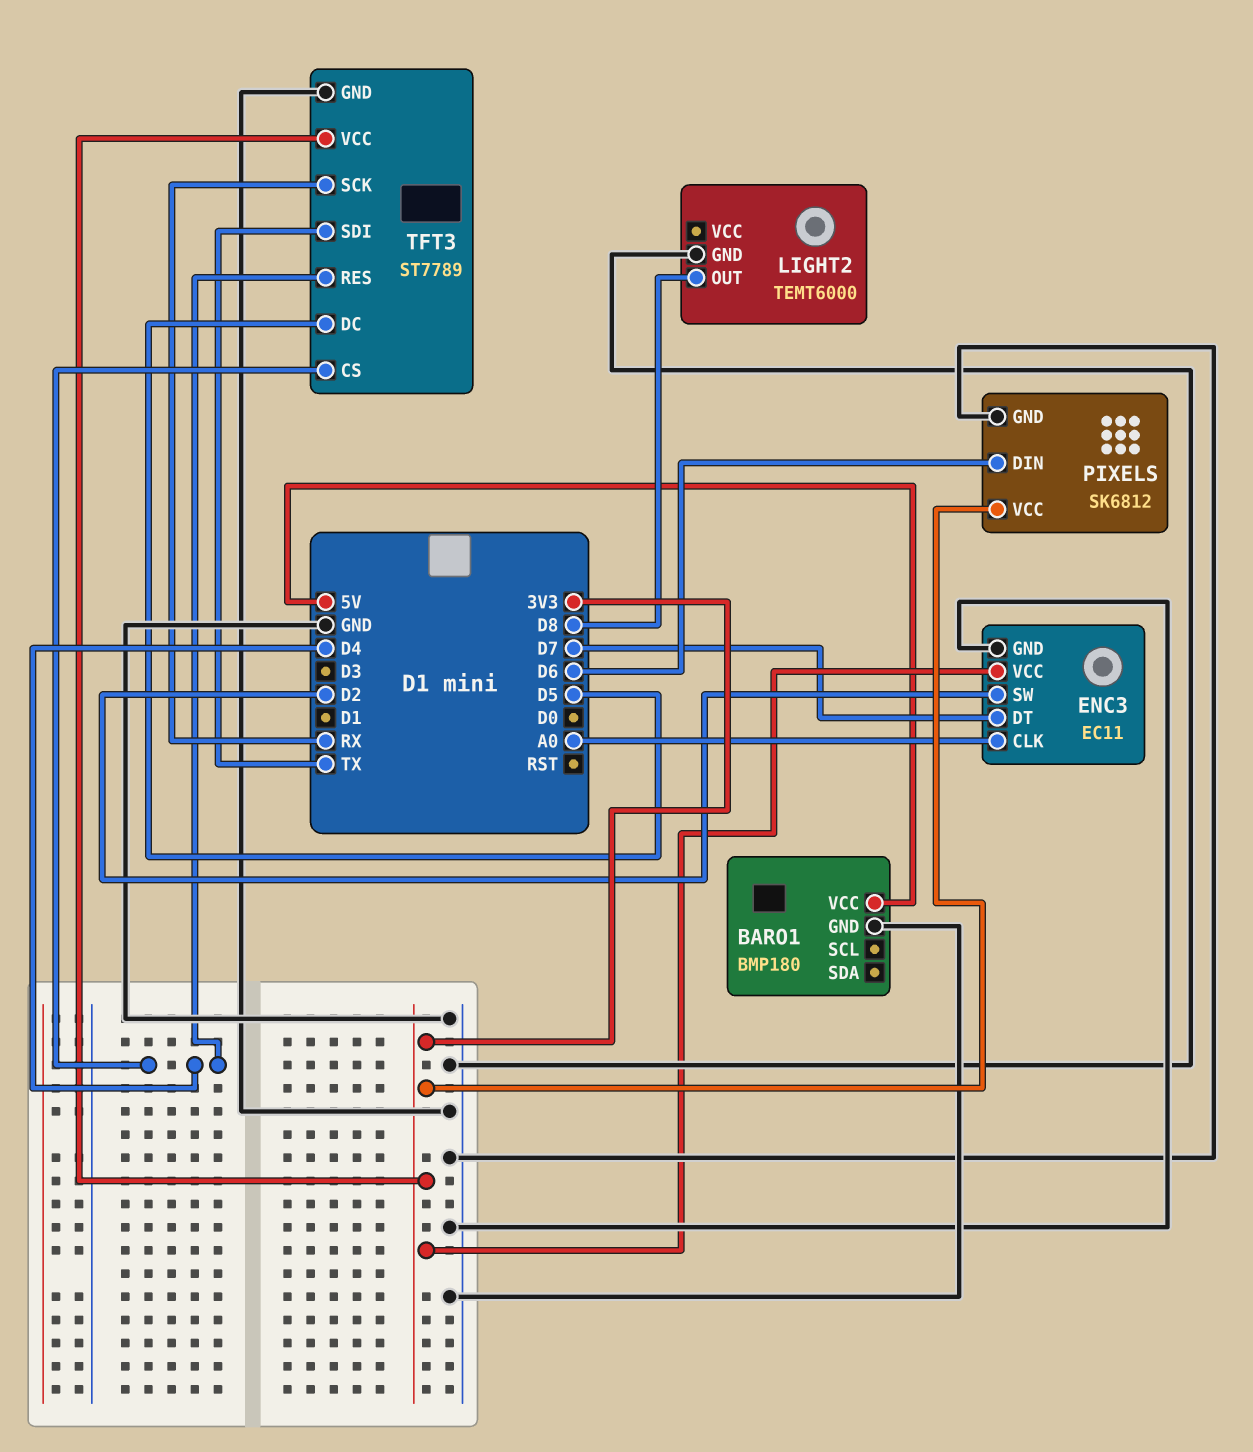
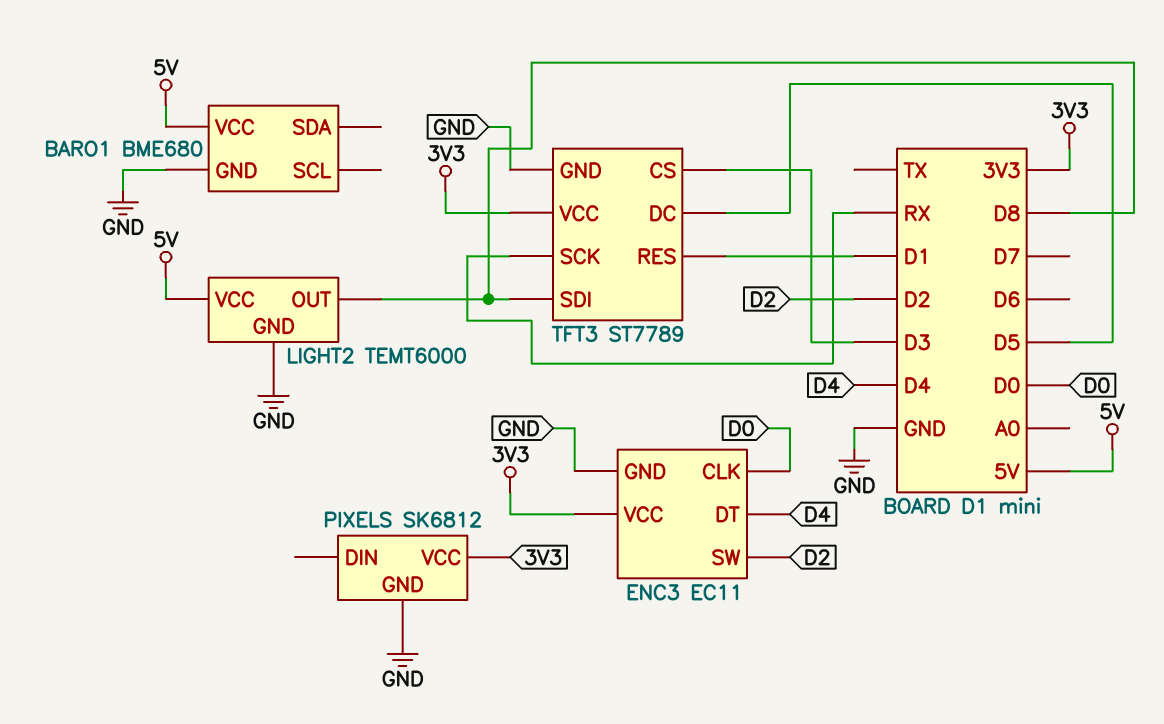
BARO1: BMP180 -> BME680
ENC3 pin CLK: A0 -> D0
ENC3 pin DT: D7 -> D4
LIGHT2 pin VCC: none -> 5V
PIXELS pin DIN: D6 -> none
TFT3 pin CS: D4 -> D3
TFT3 pin RES: D4 -> D1
TFT3 pin SDI: TX -> D8

